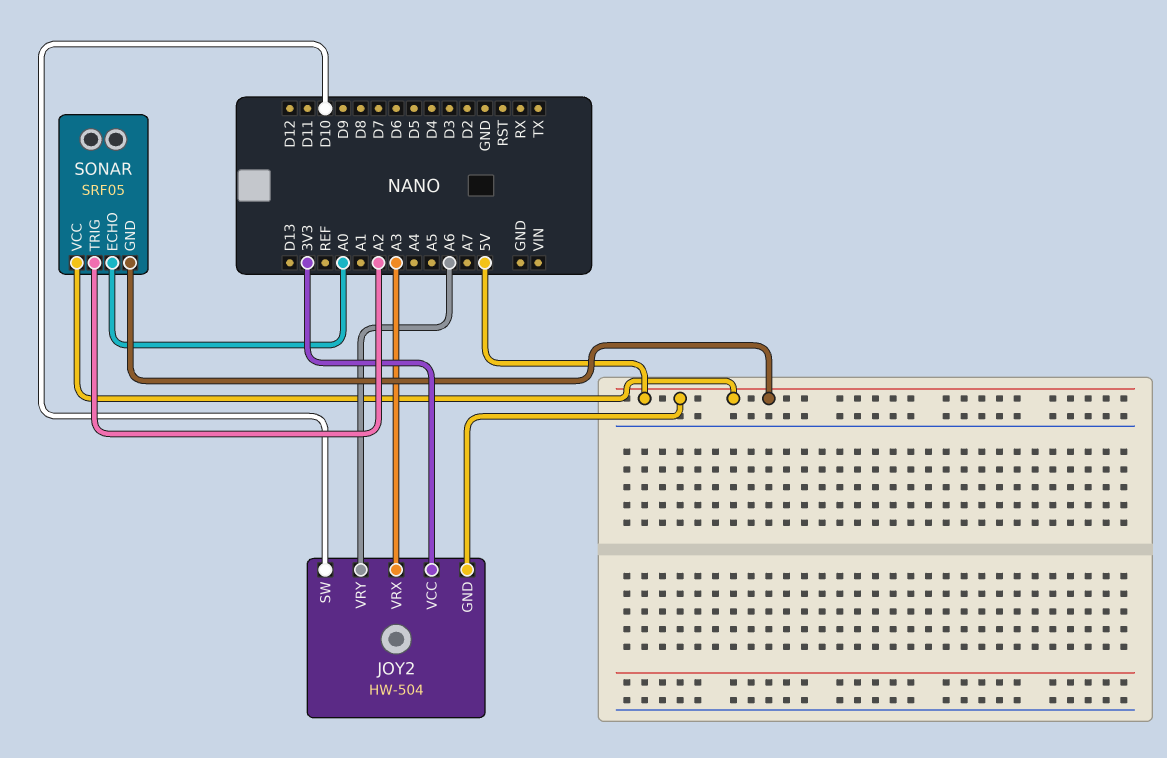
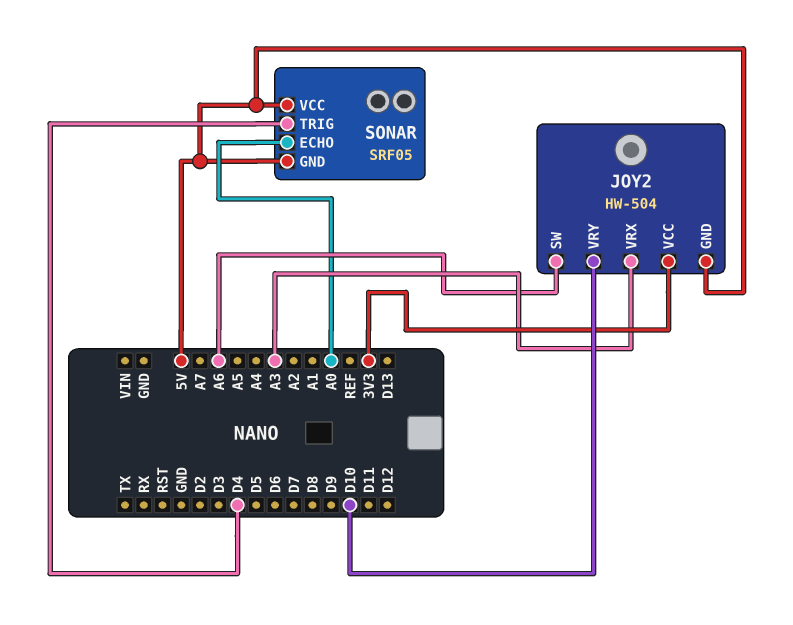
JOY2 pin SW: D10 -> A6
JOY2 pin VRY: A6 -> D10
SONAR pin TRIG: A2 -> D4

